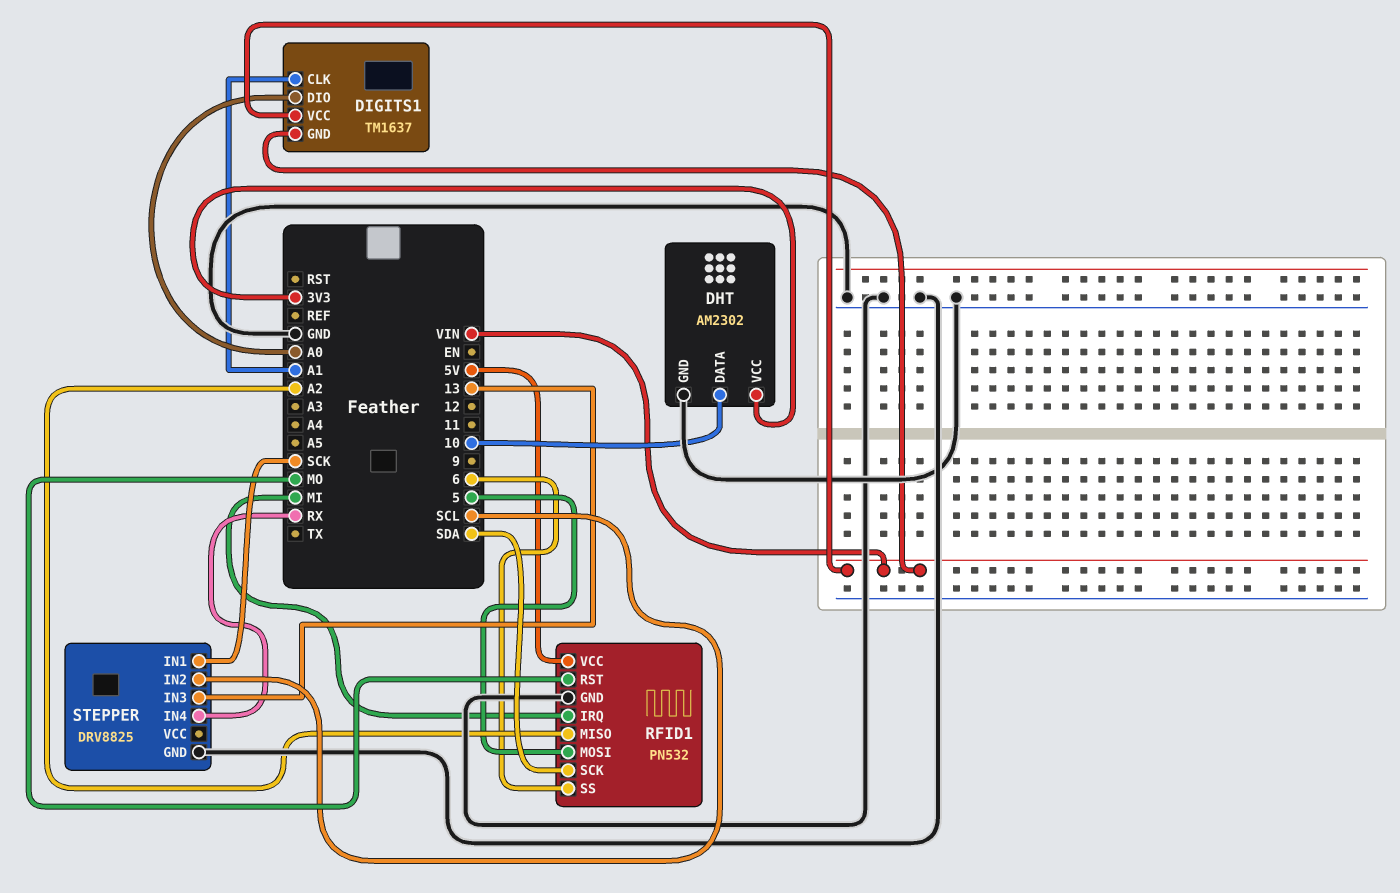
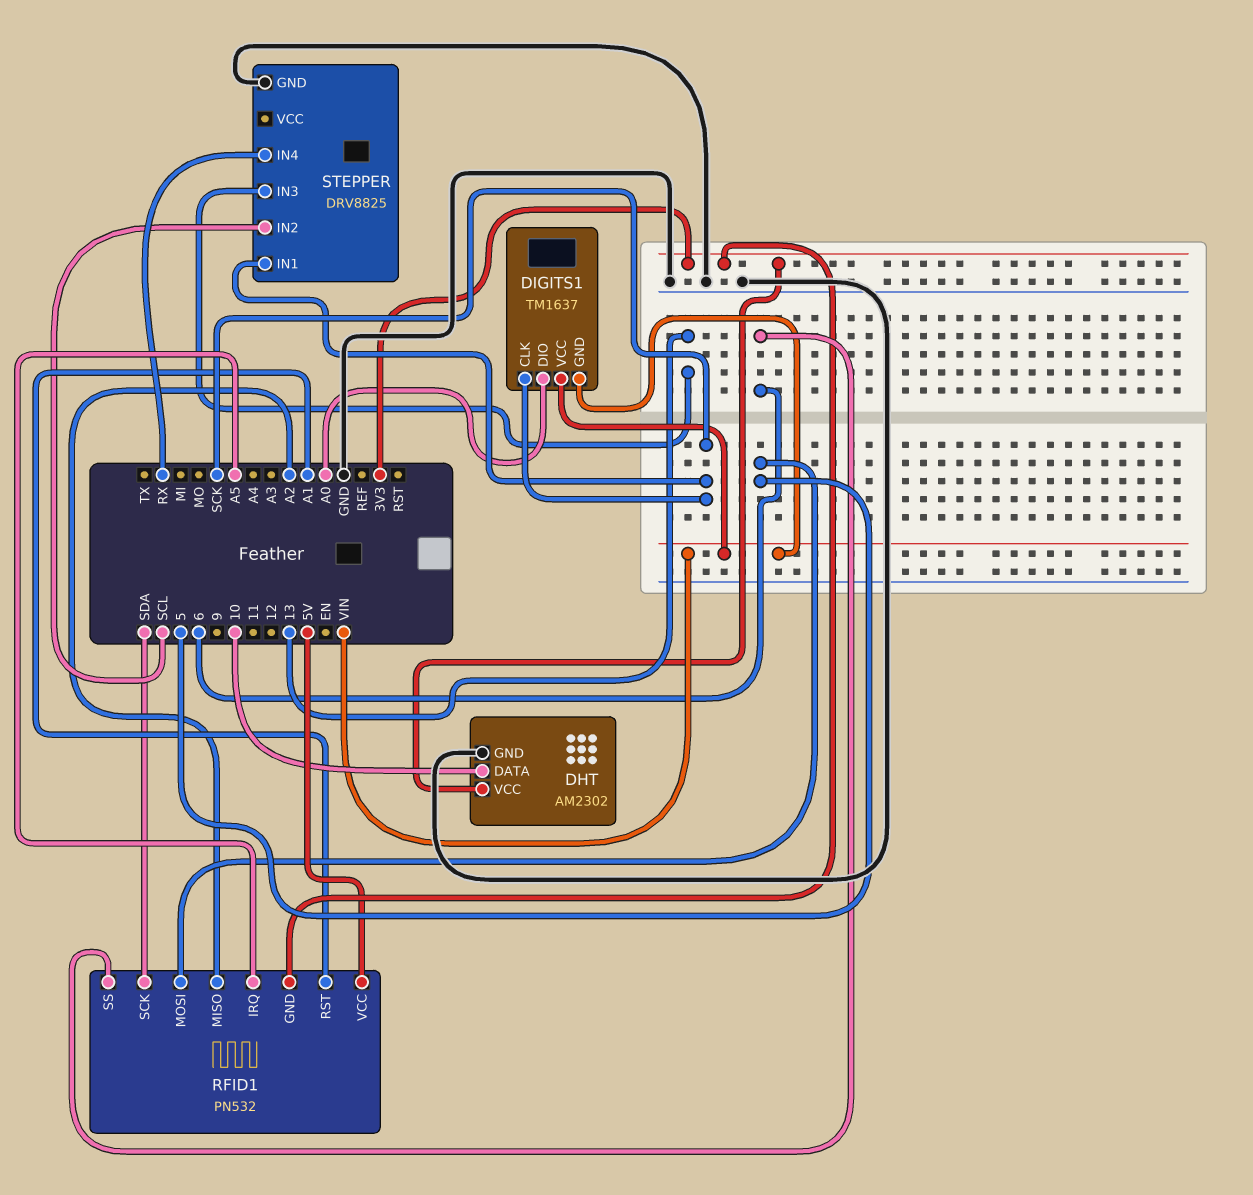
DIGITS1 pin CLK: A1 -> SCK
RFID1 pin GND: GND -> 3V3
RFID1 pin IRQ: MI -> A5
RFID1 pin RST: MO -> A1

